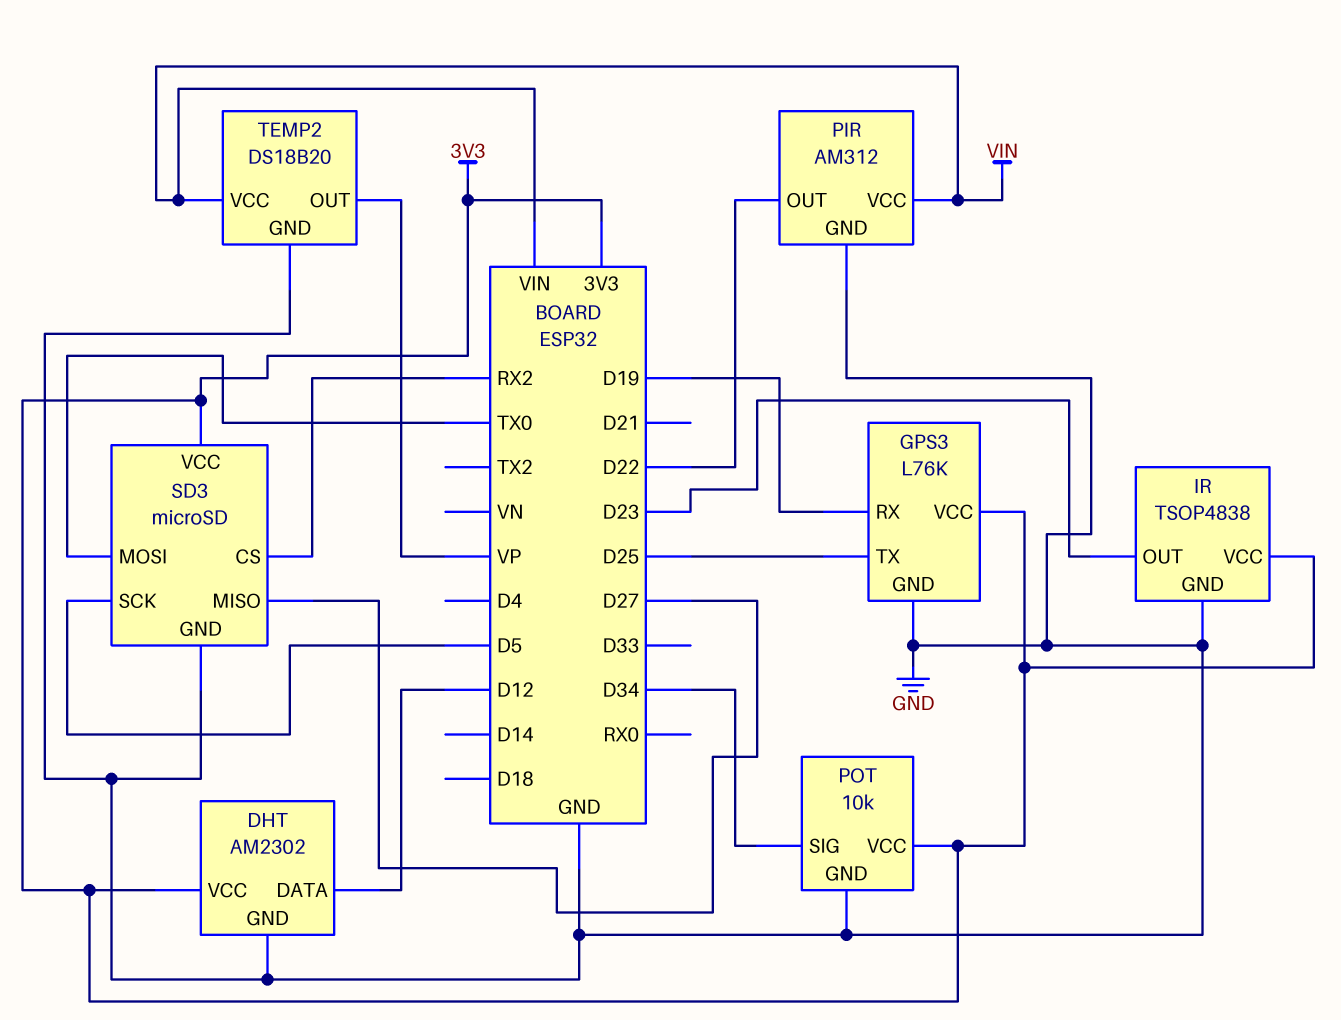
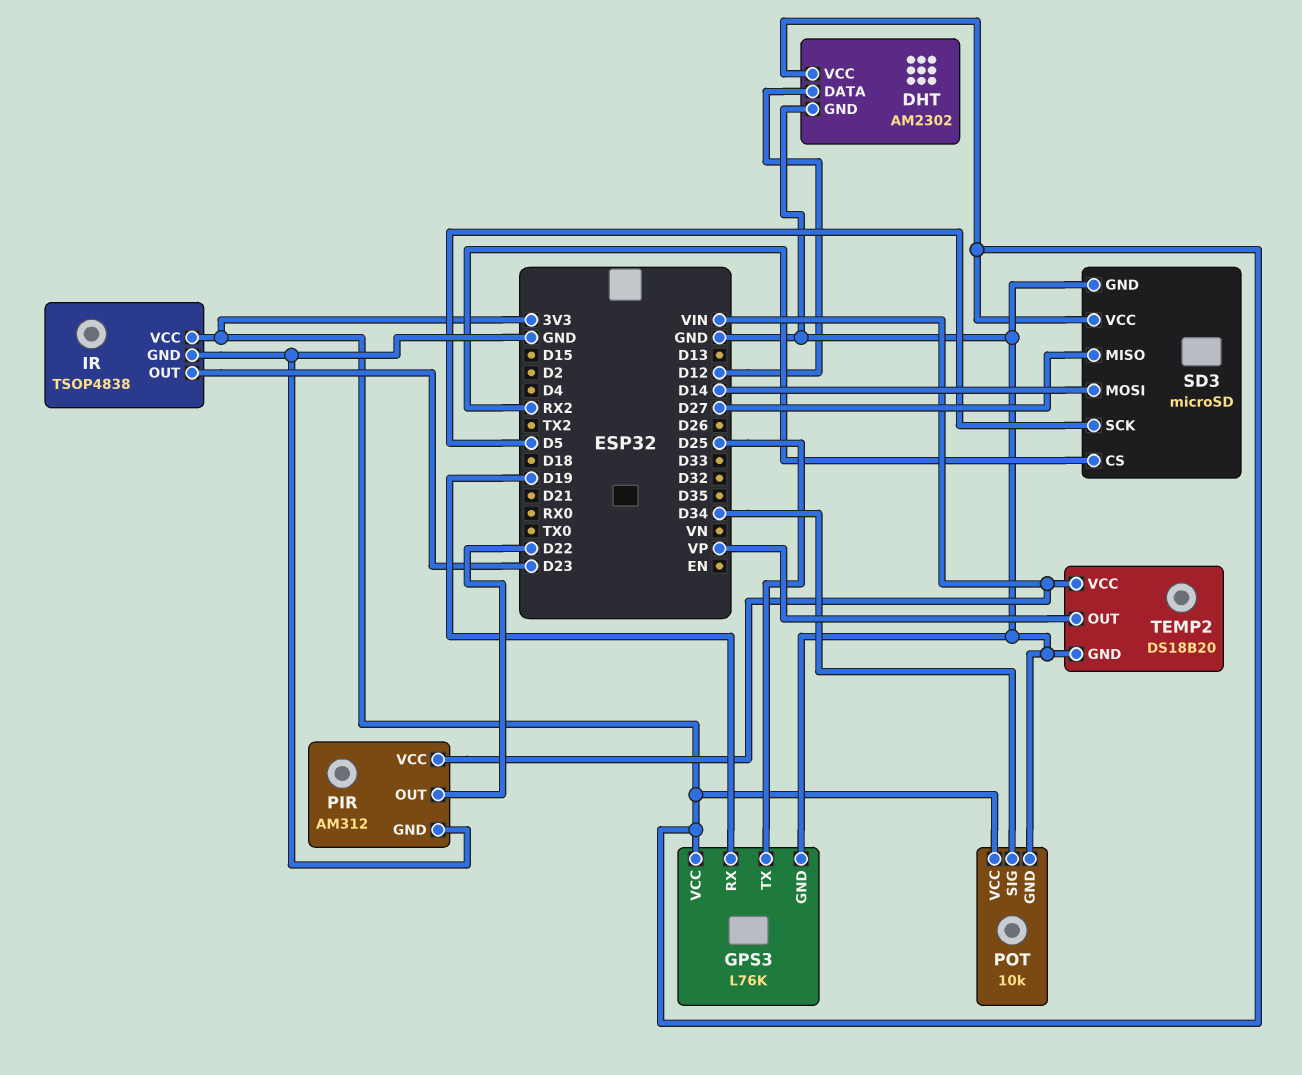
SD3 pin MOSI: TX0 -> D14

